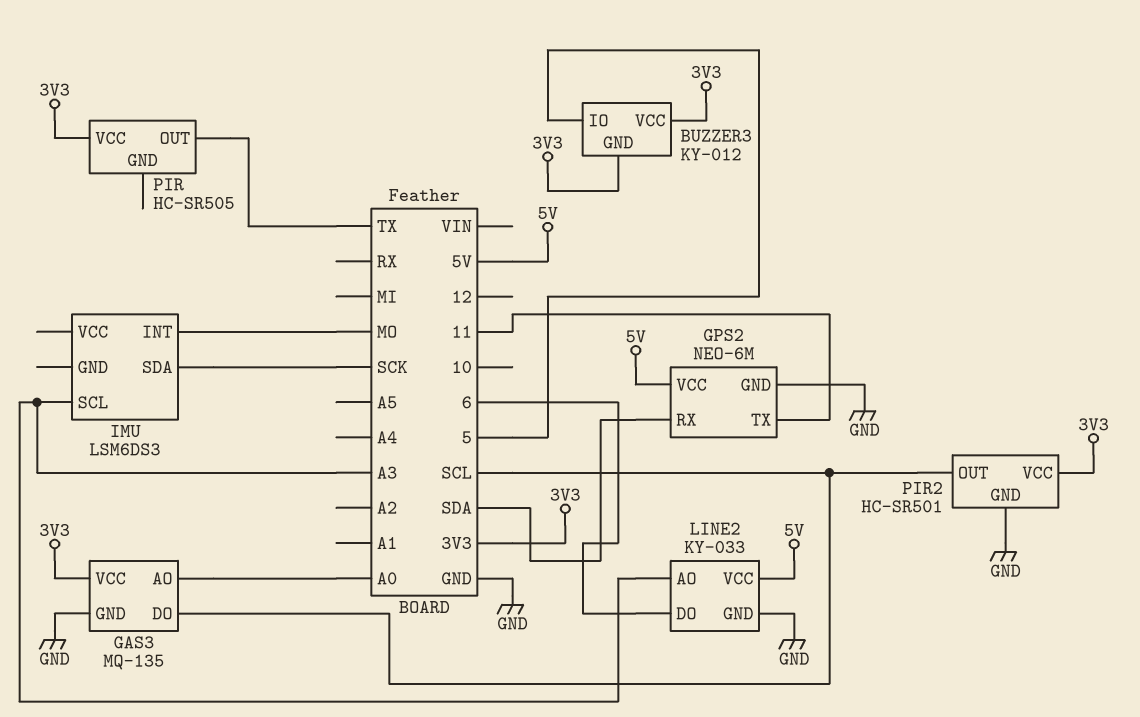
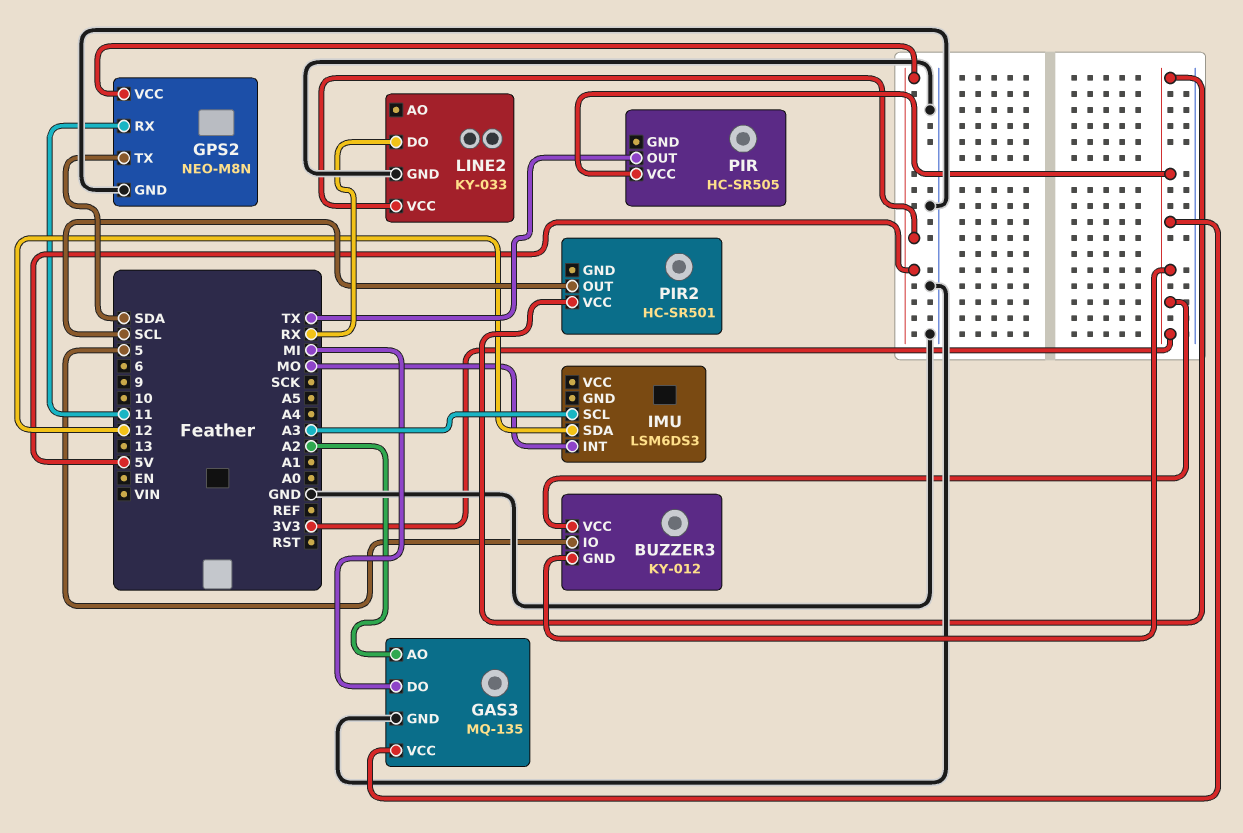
GAS3 pin AO: A0 -> A2
GAS3 pin DO: SCL -> MI
GPS2: NEO-6M -> NEO-M8N
GPS2 pin RX: SDA -> 11
GPS2 pin TX: 11 -> SDA
IMU pin SDA: SCK -> 12
LINE2 pin AO: A3 -> none
LINE2 pin DO: 6 -> RX
PIR2 pin GND: GND -> none

